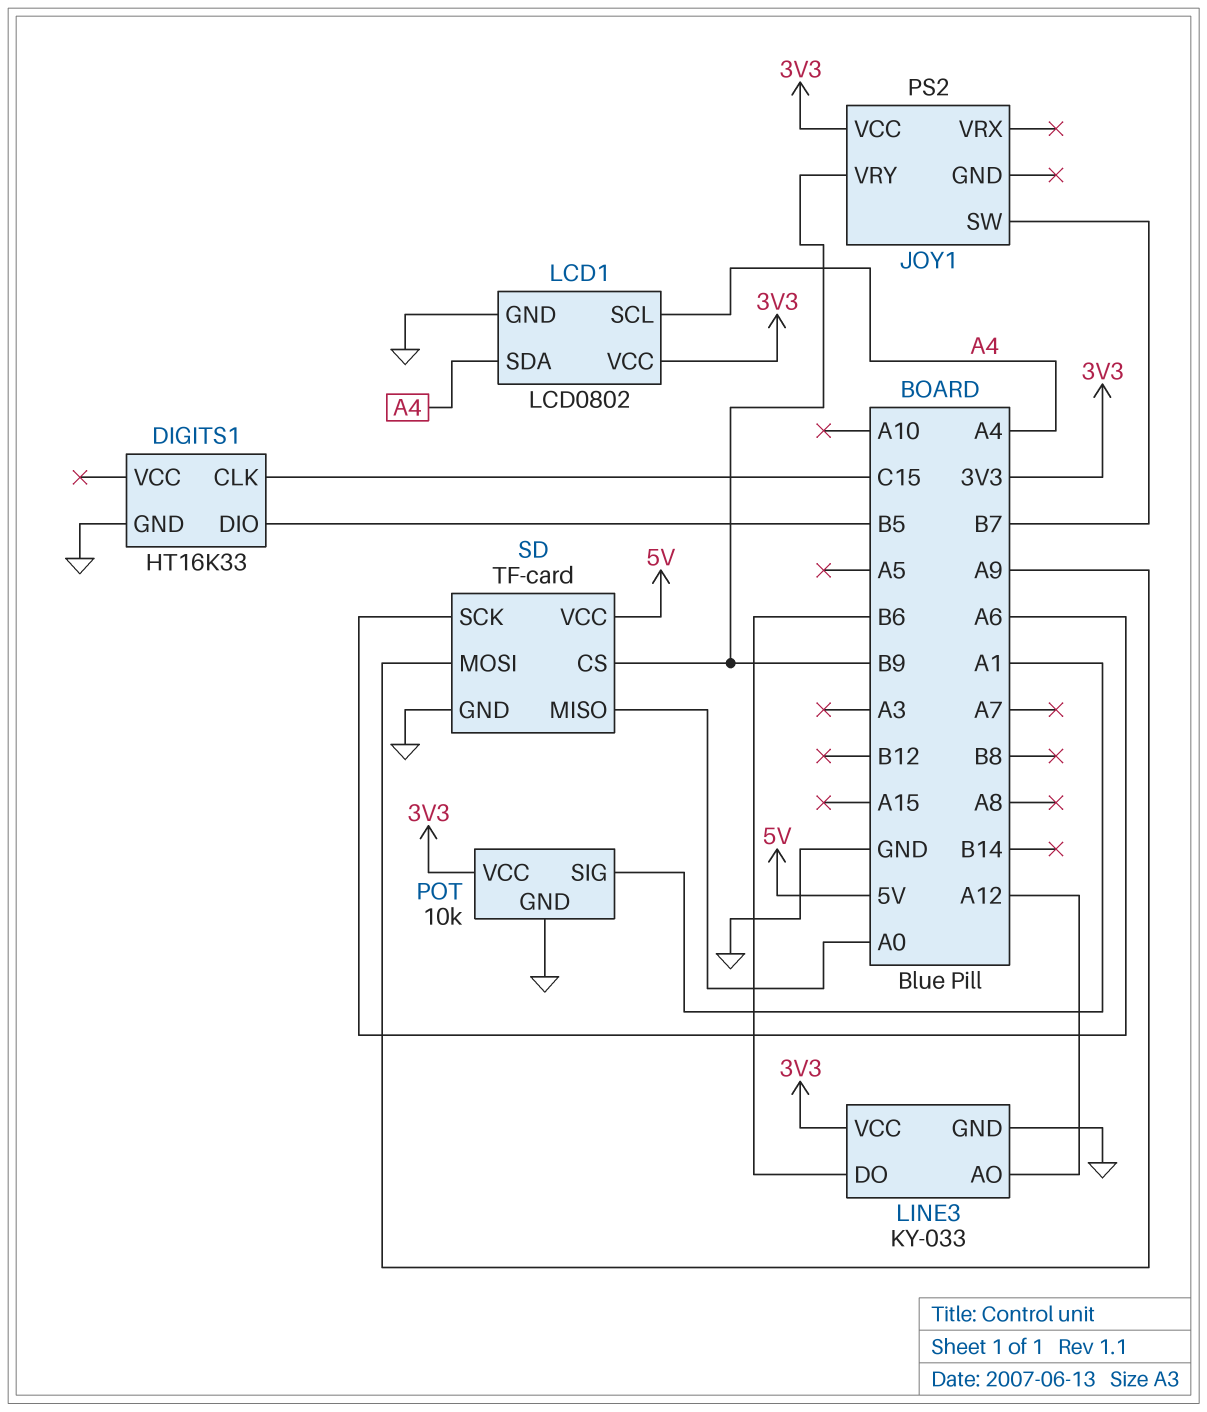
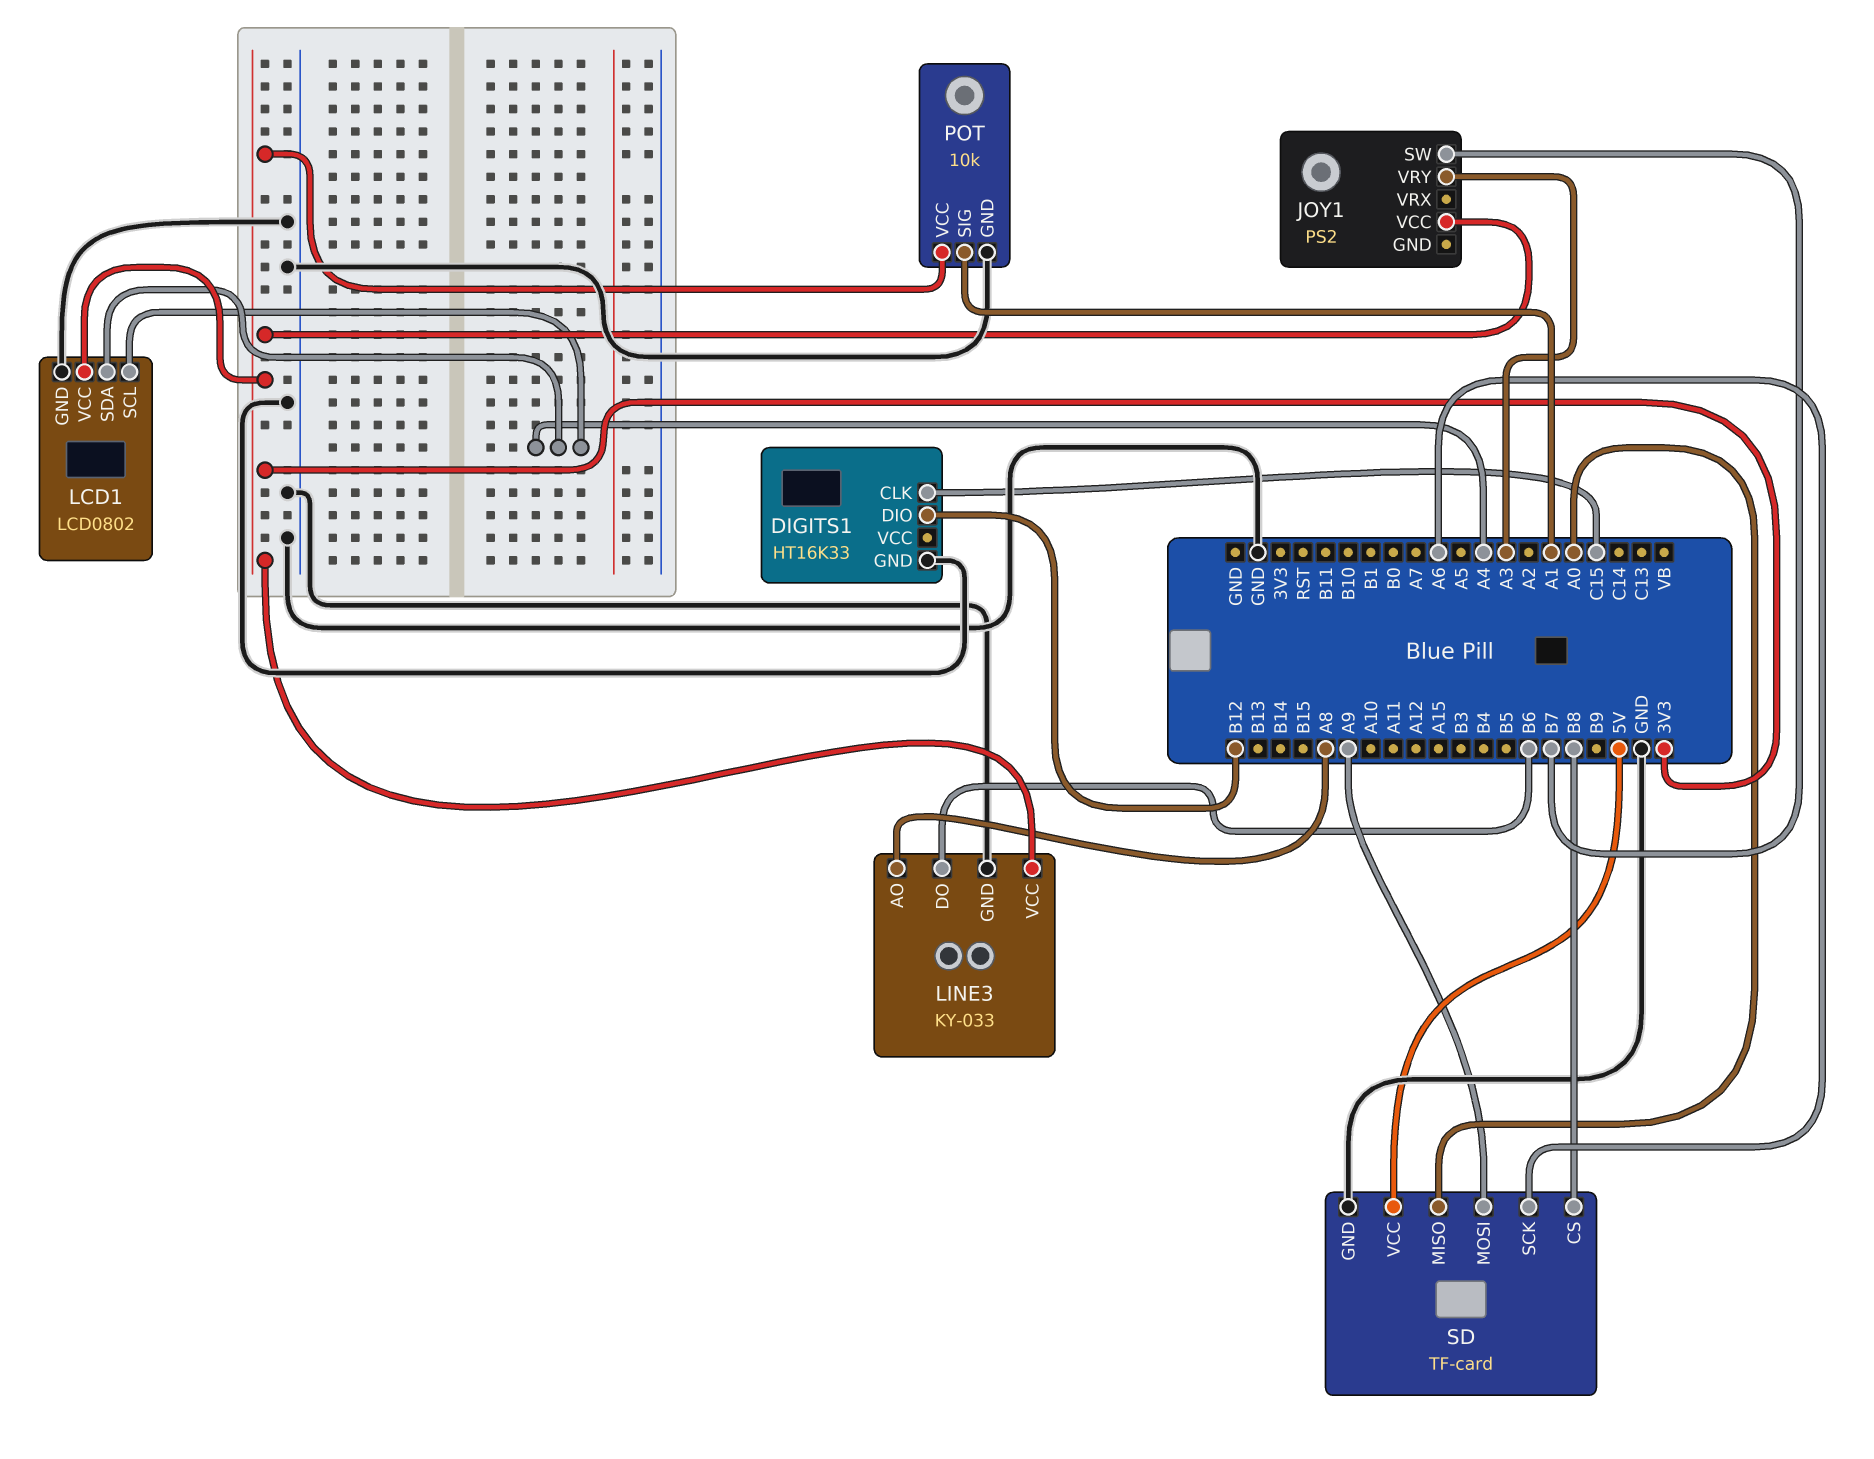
DIGITS1 pin DIO: B5 -> B12
JOY1 pin VRY: B9 -> A3
LINE3 pin AO: A12 -> A8
SD pin CS: B9 -> B8

